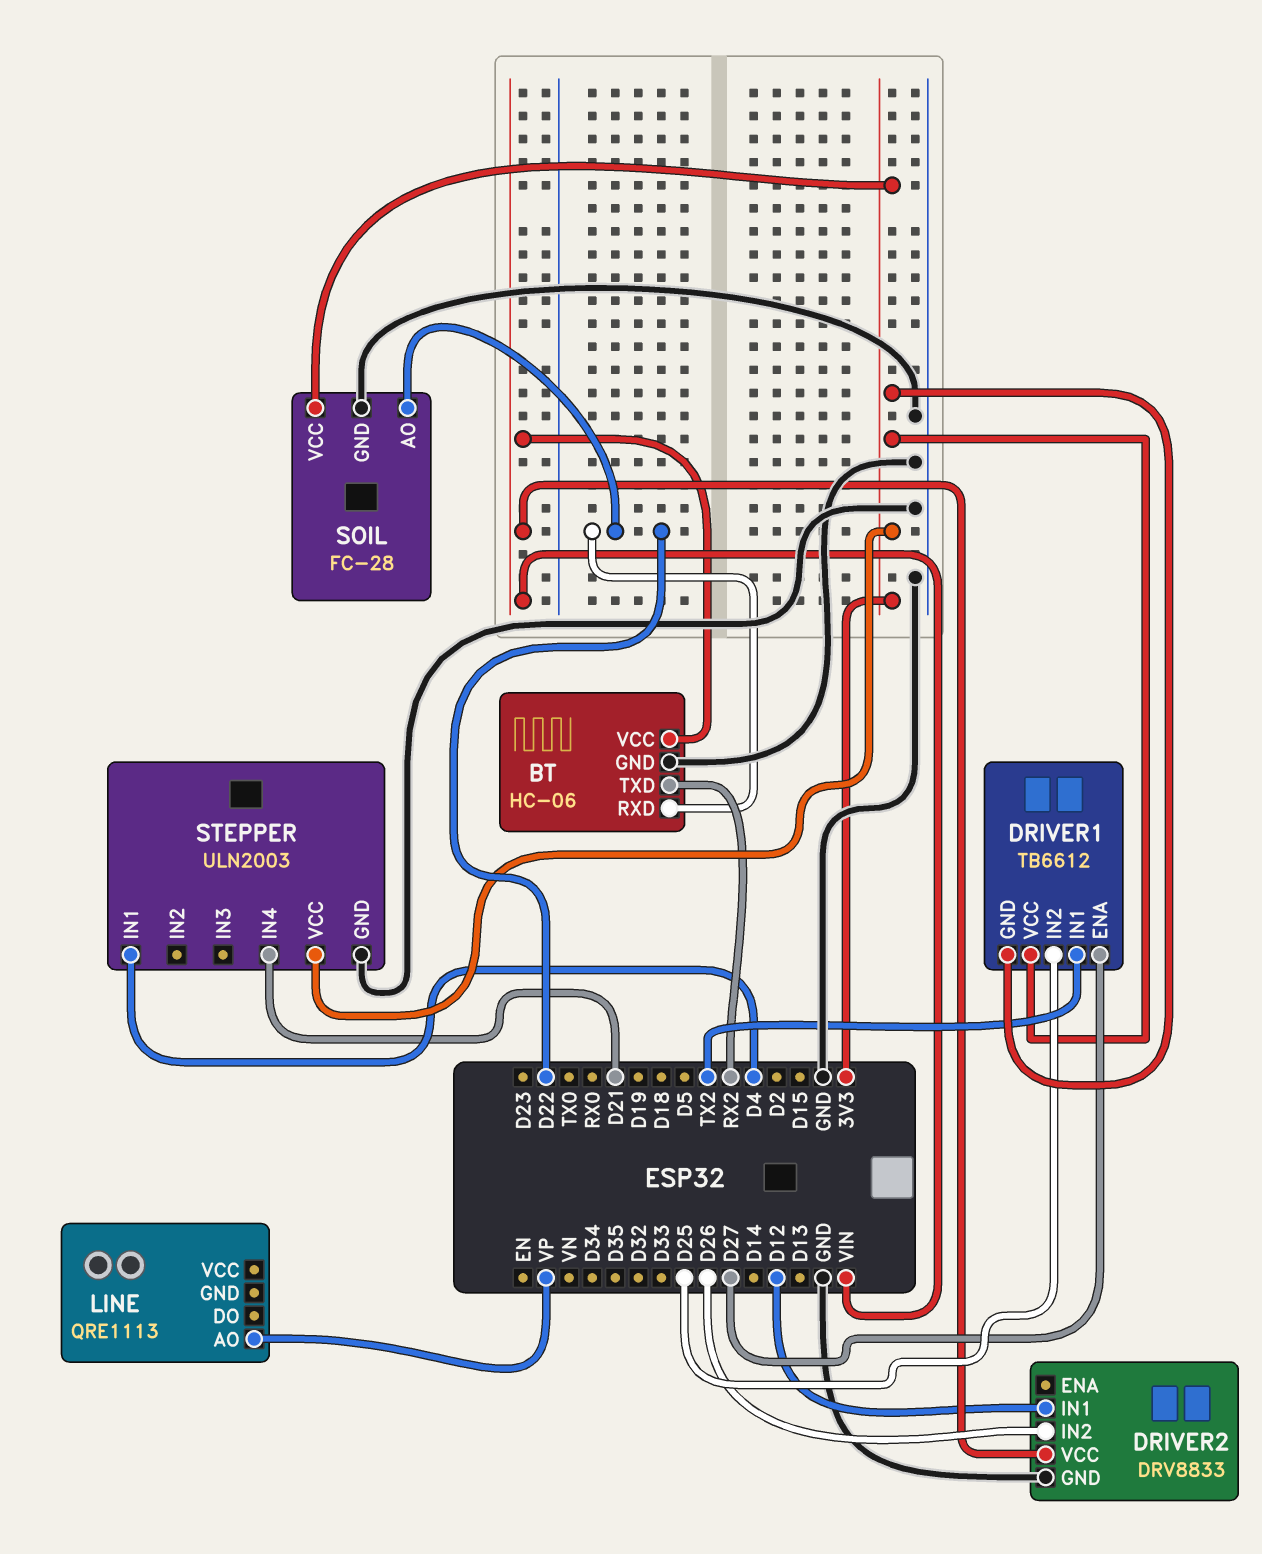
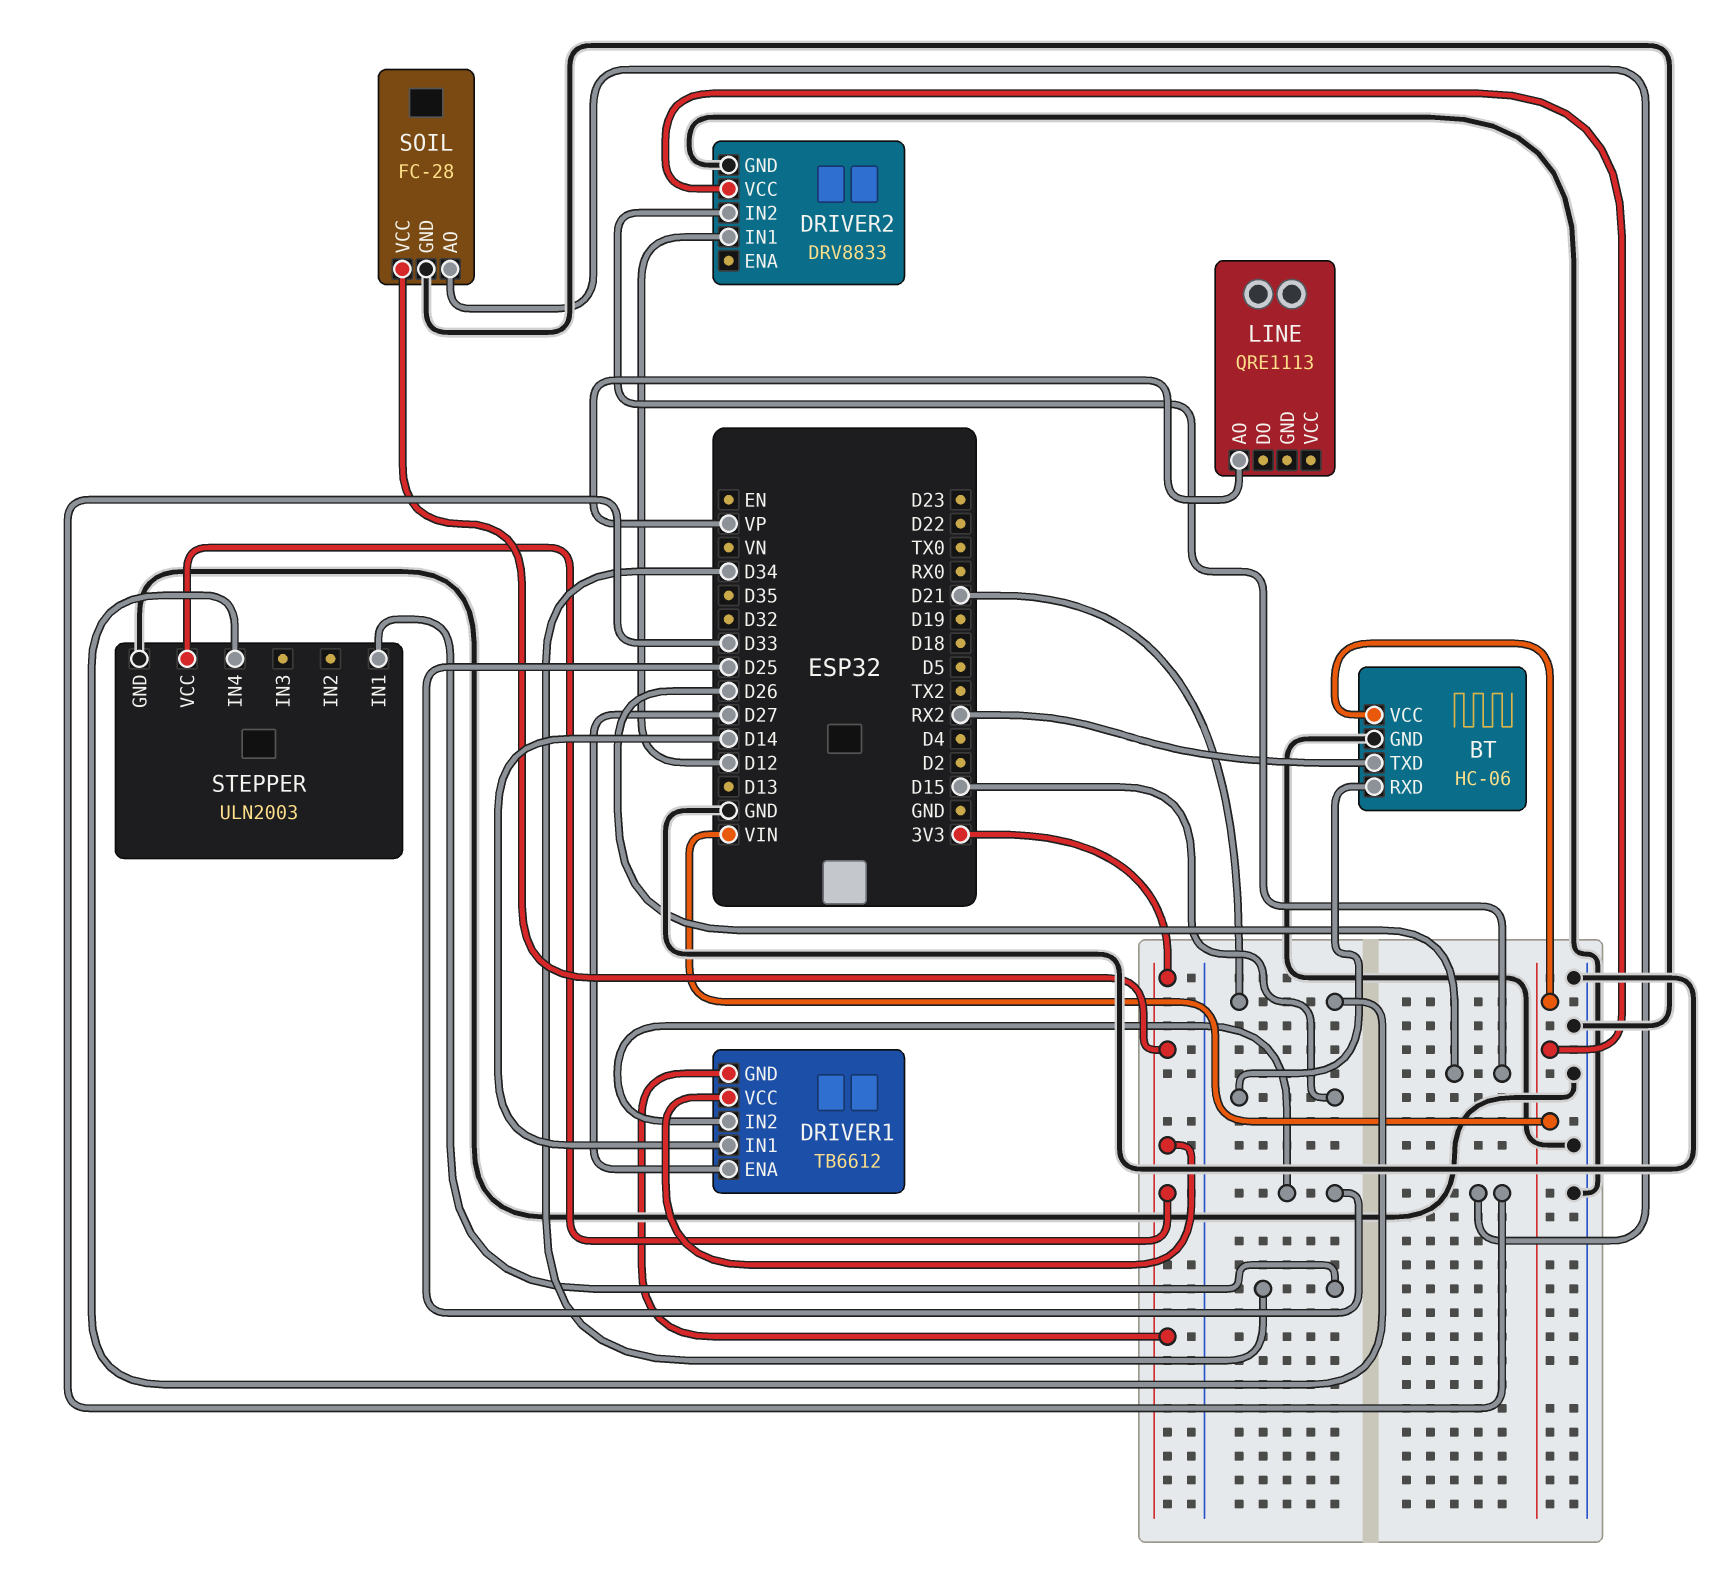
BT pin RXD: D22 -> D15
DRIVER1 pin IN1: TX2 -> D14
SOIL pin AO: D22 -> D33
STEPPER pin IN1: D4 -> D34

